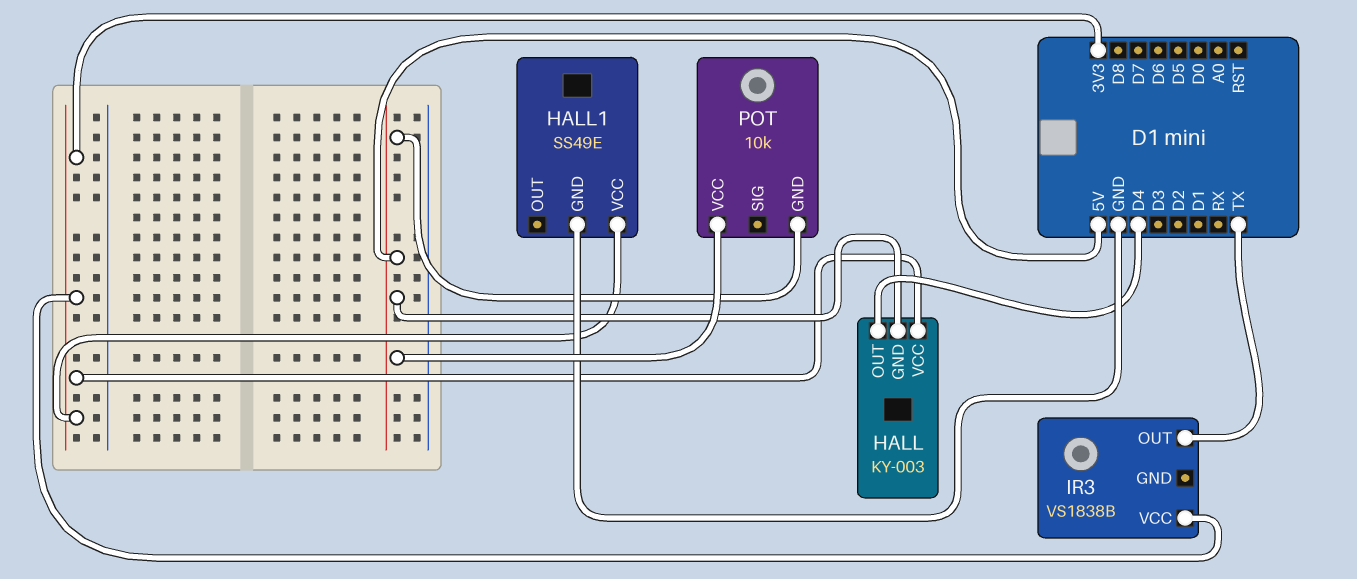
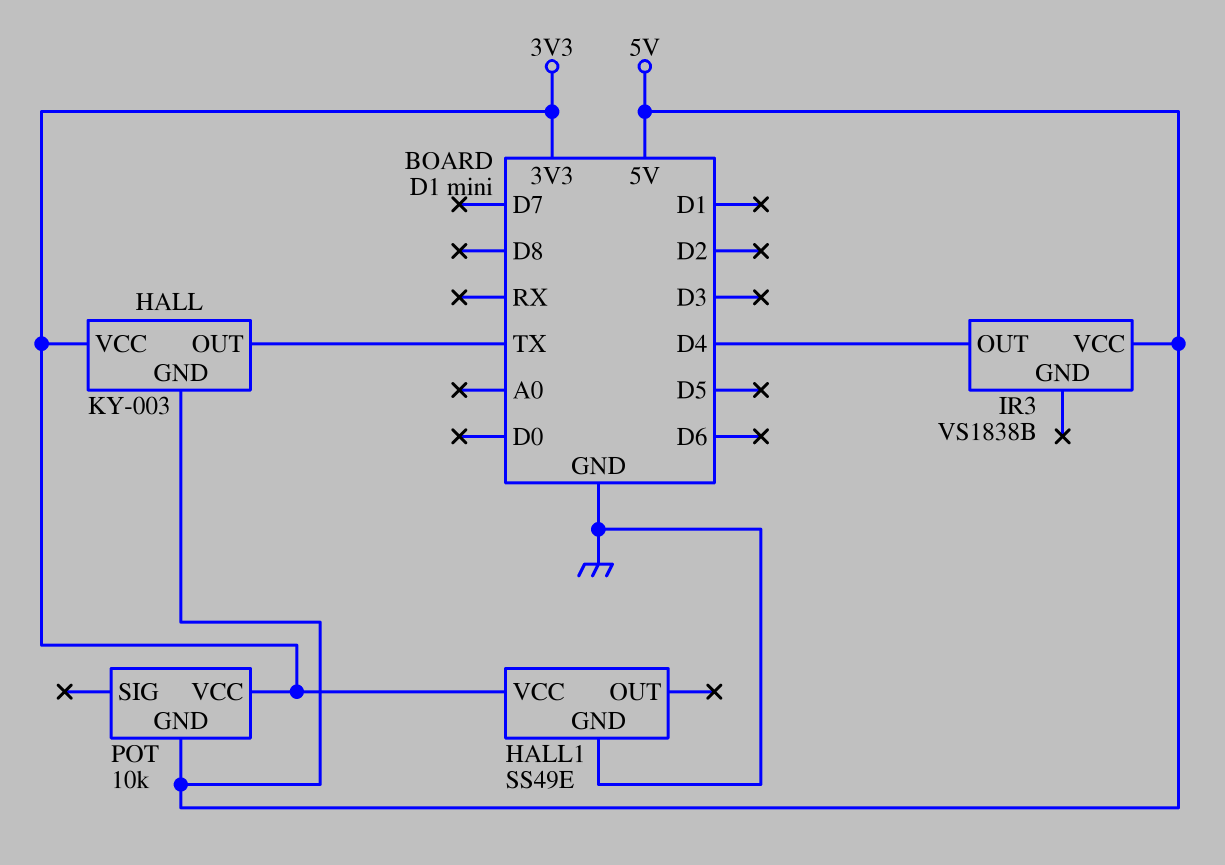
HALL pin OUT: D4 -> TX
IR3 pin OUT: TX -> D4
IR3 pin VCC: 3V3 -> 5V
POT pin VCC: 5V -> 3V3

